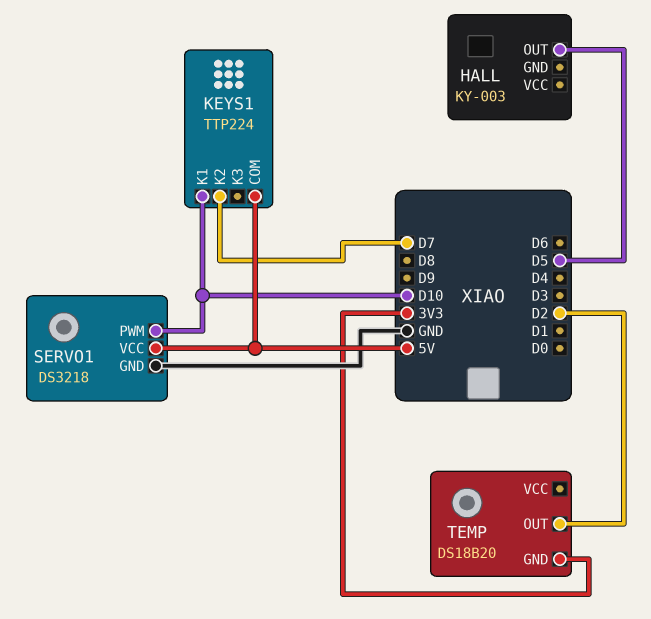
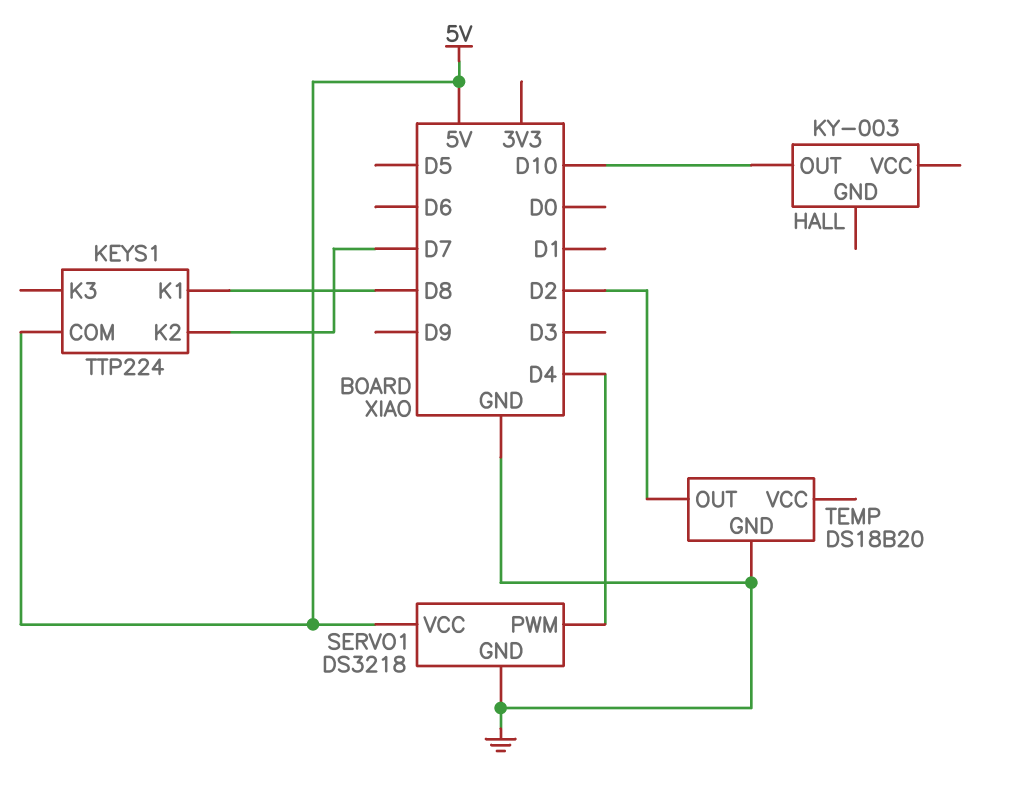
HALL pin OUT: D5 -> D10
KEYS1 pin K1: D10 -> D8
SERVO1 pin PWM: D10 -> D4
TEMP pin GND: 3V3 -> GND

